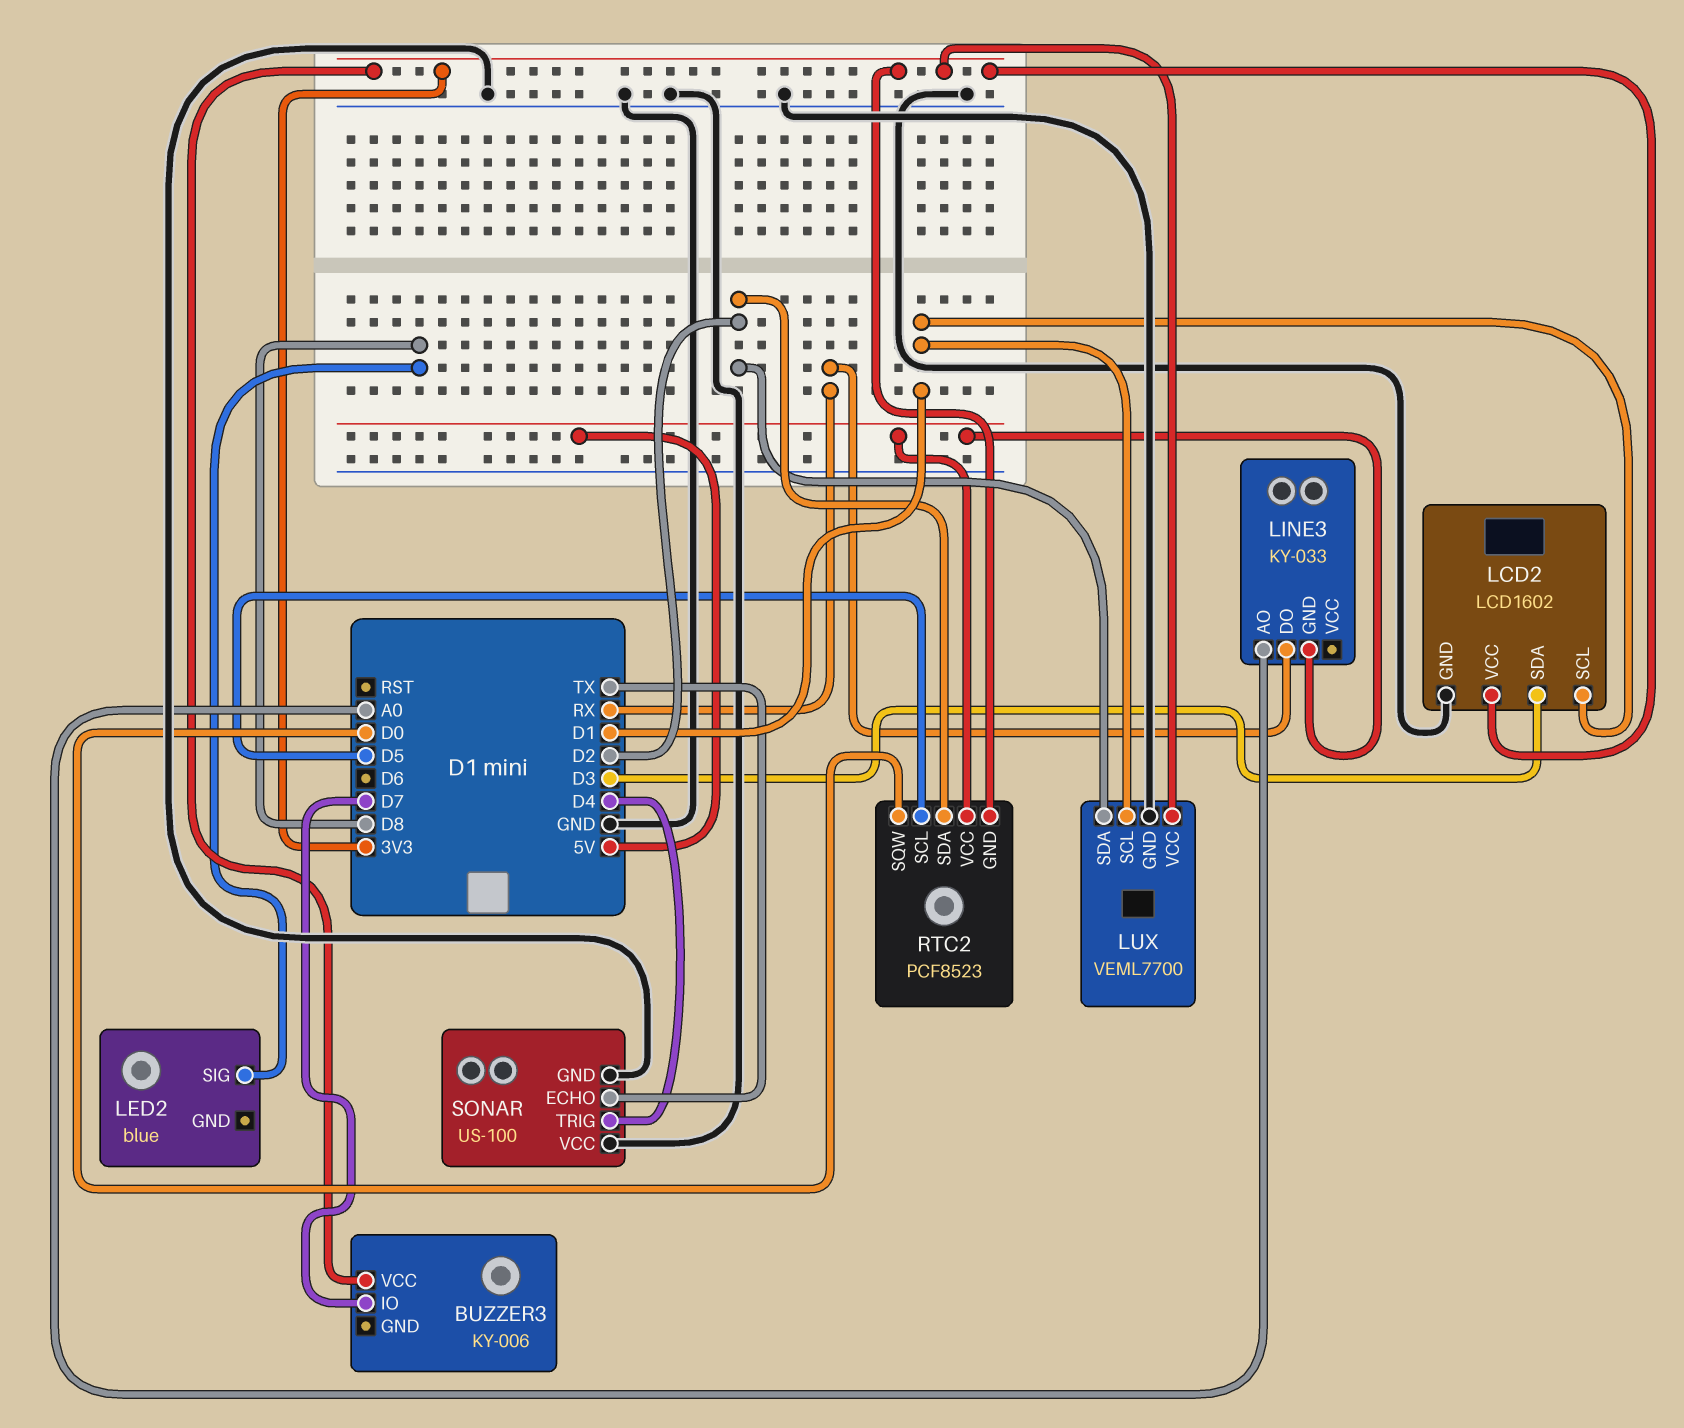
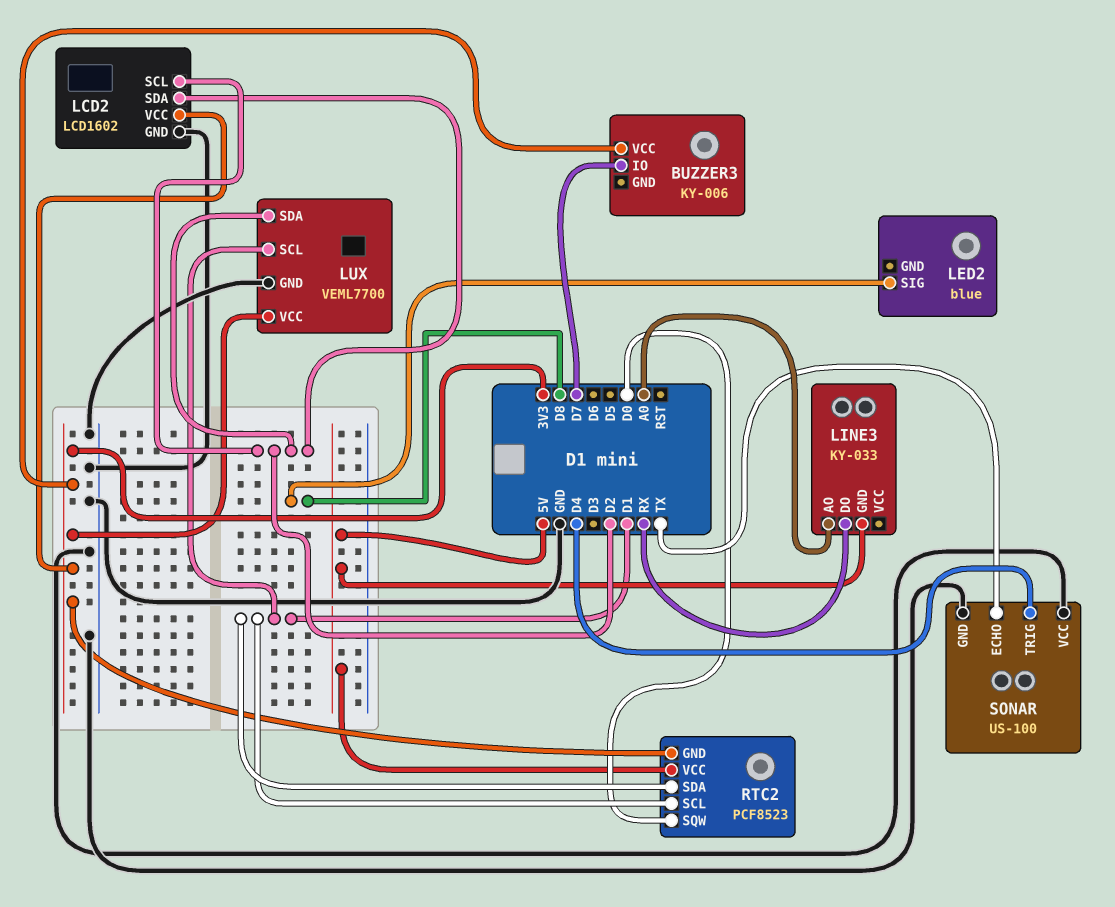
LCD2 pin SCL: D1 -> D2
LCD2 pin SDA: D3 -> D2
RTC2 pin SCL: D5 -> D1
RTC2 pin SDA: D2 -> D1

